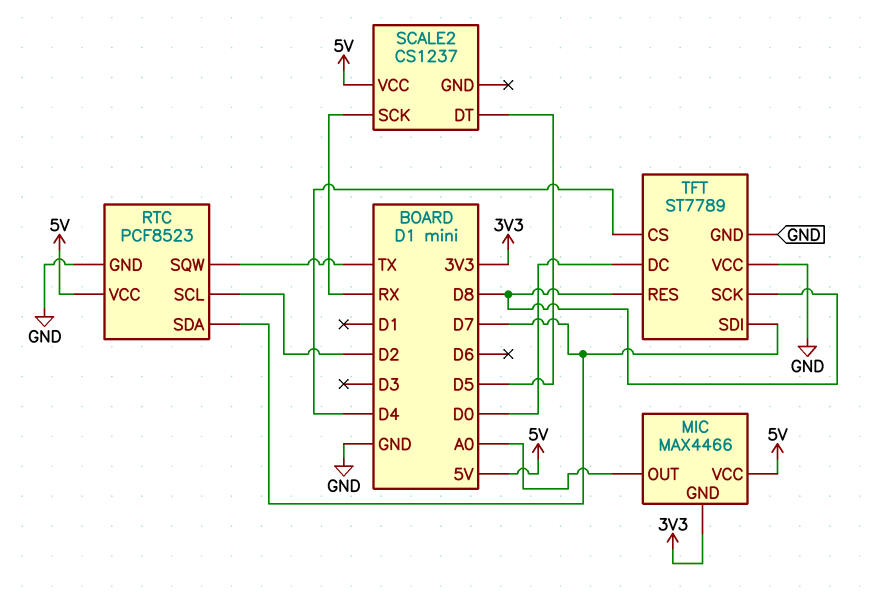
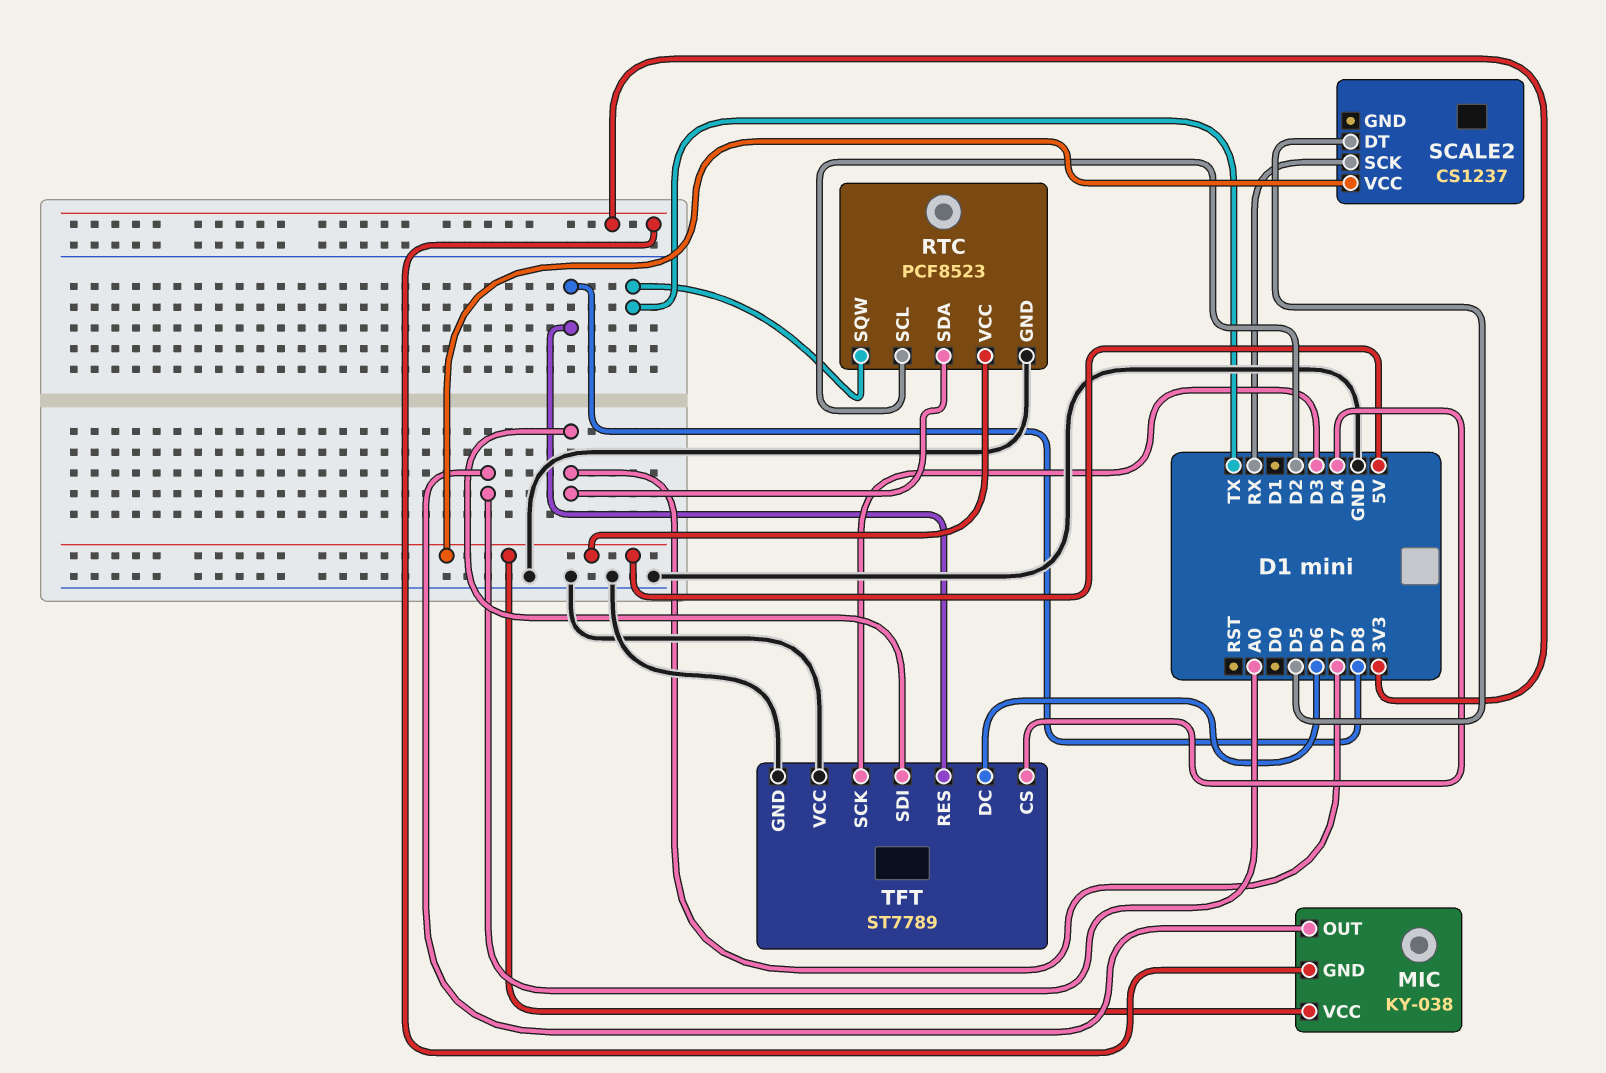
MIC: MAX4466 -> KY-038
TFT pin DC: D0 -> D6
TFT pin SCK: D8 -> D3

